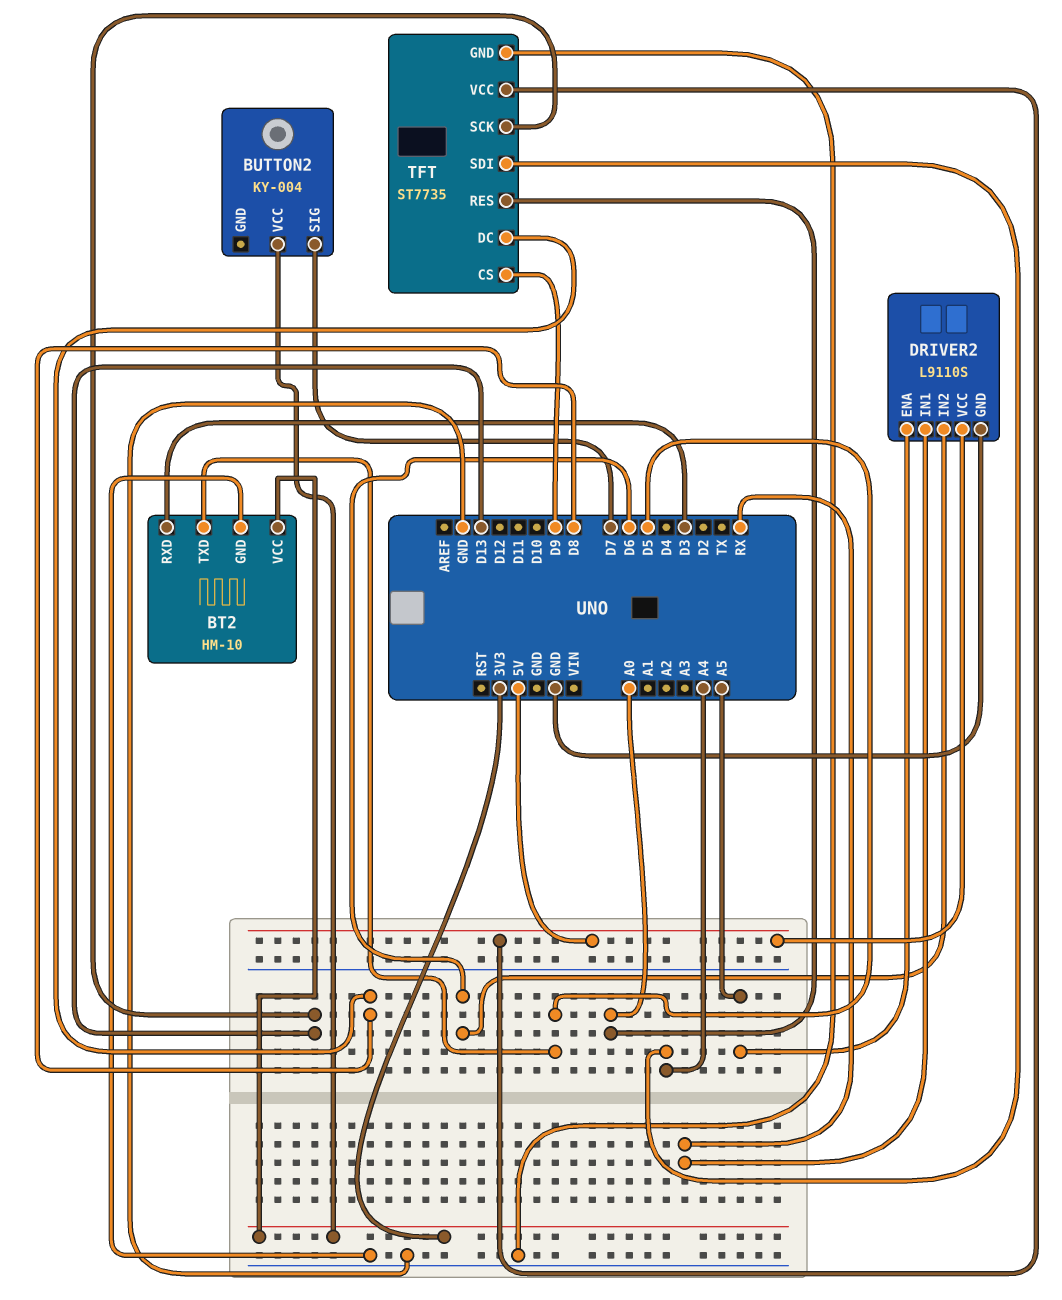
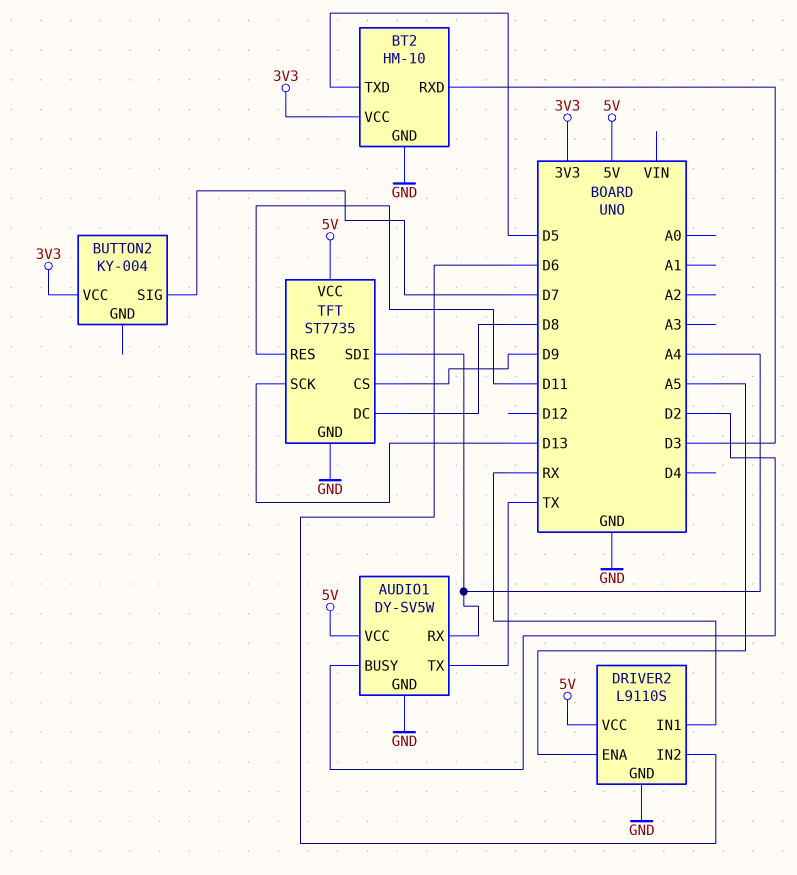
AUDIO1: none -> DY-SV5W
AUDIO1 pin BUSY: none -> D2
AUDIO1 pin GND: none -> GND
AUDIO1 pin RX: none -> A4
AUDIO1 pin TX: none -> TX
AUDIO1 pin VCC: none -> 5V
TFT pin RES: A0 -> D11

